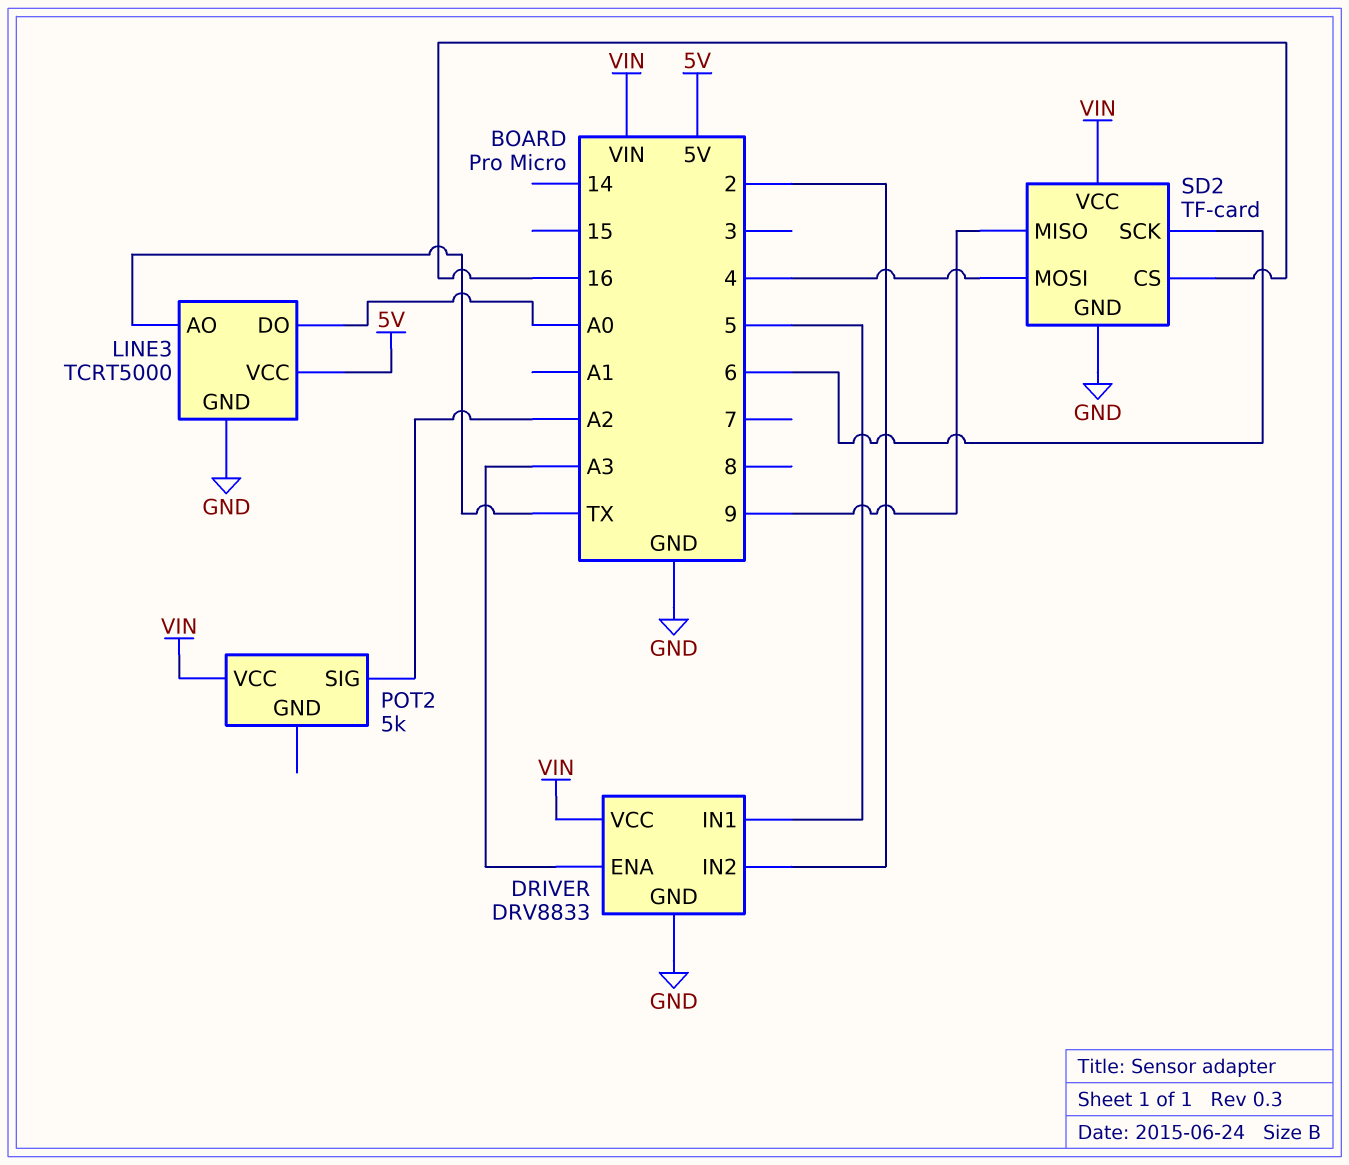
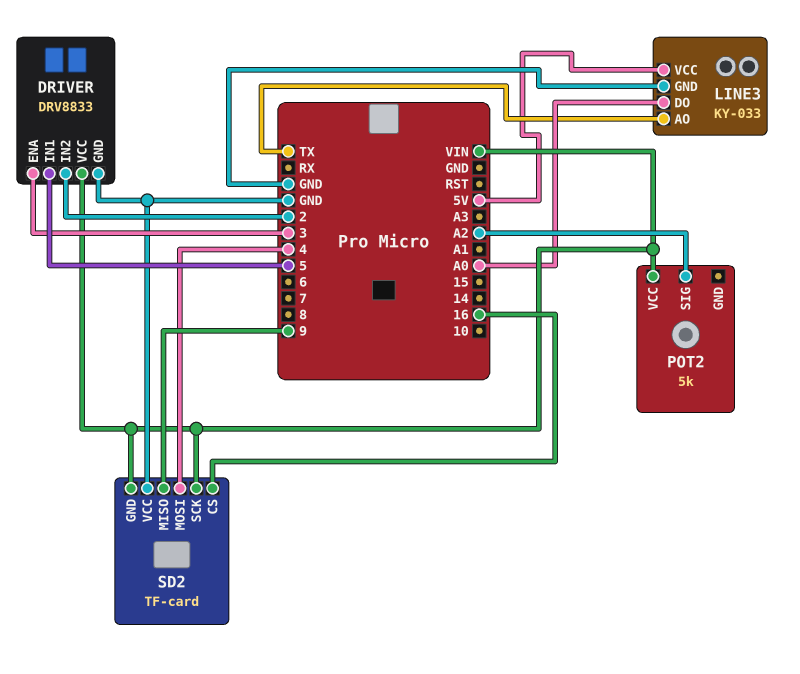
DRIVER pin ENA: A3 -> 3
LINE3: TCRT5000 -> KY-033
SD2 pin GND: GND -> VIN
SD2 pin SCK: 6 -> VIN
SD2 pin VCC: VIN -> GND

